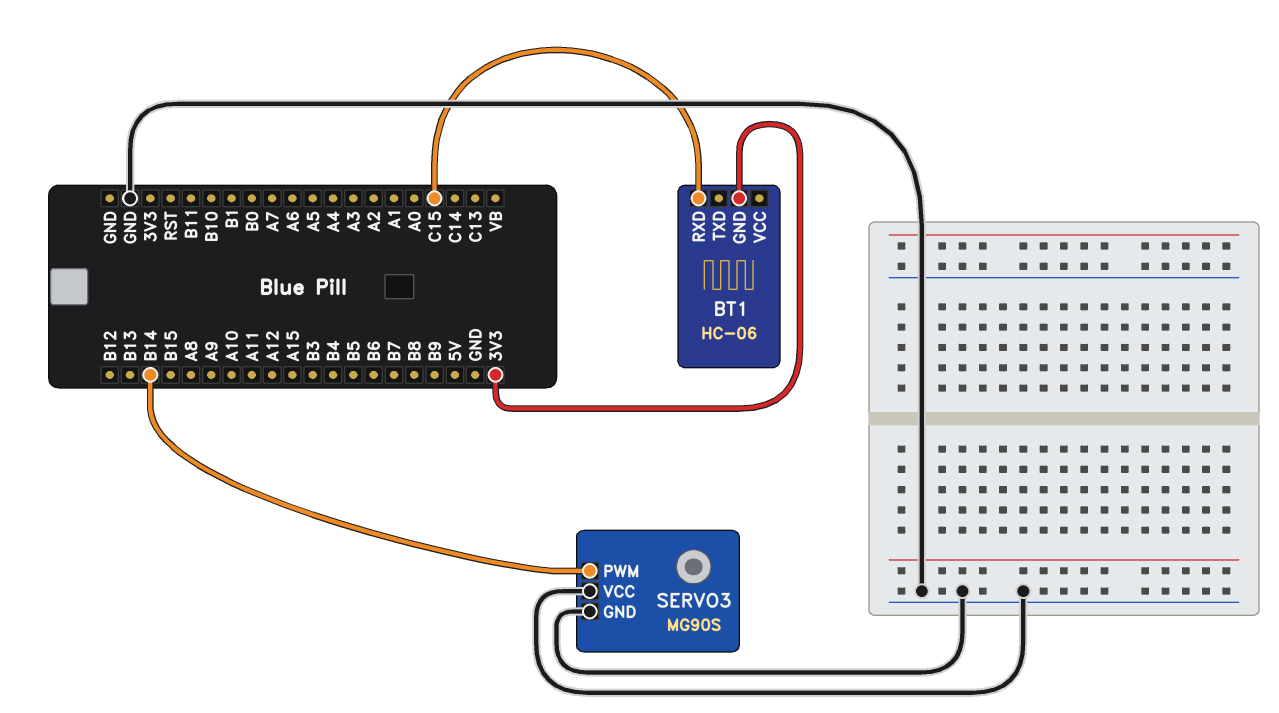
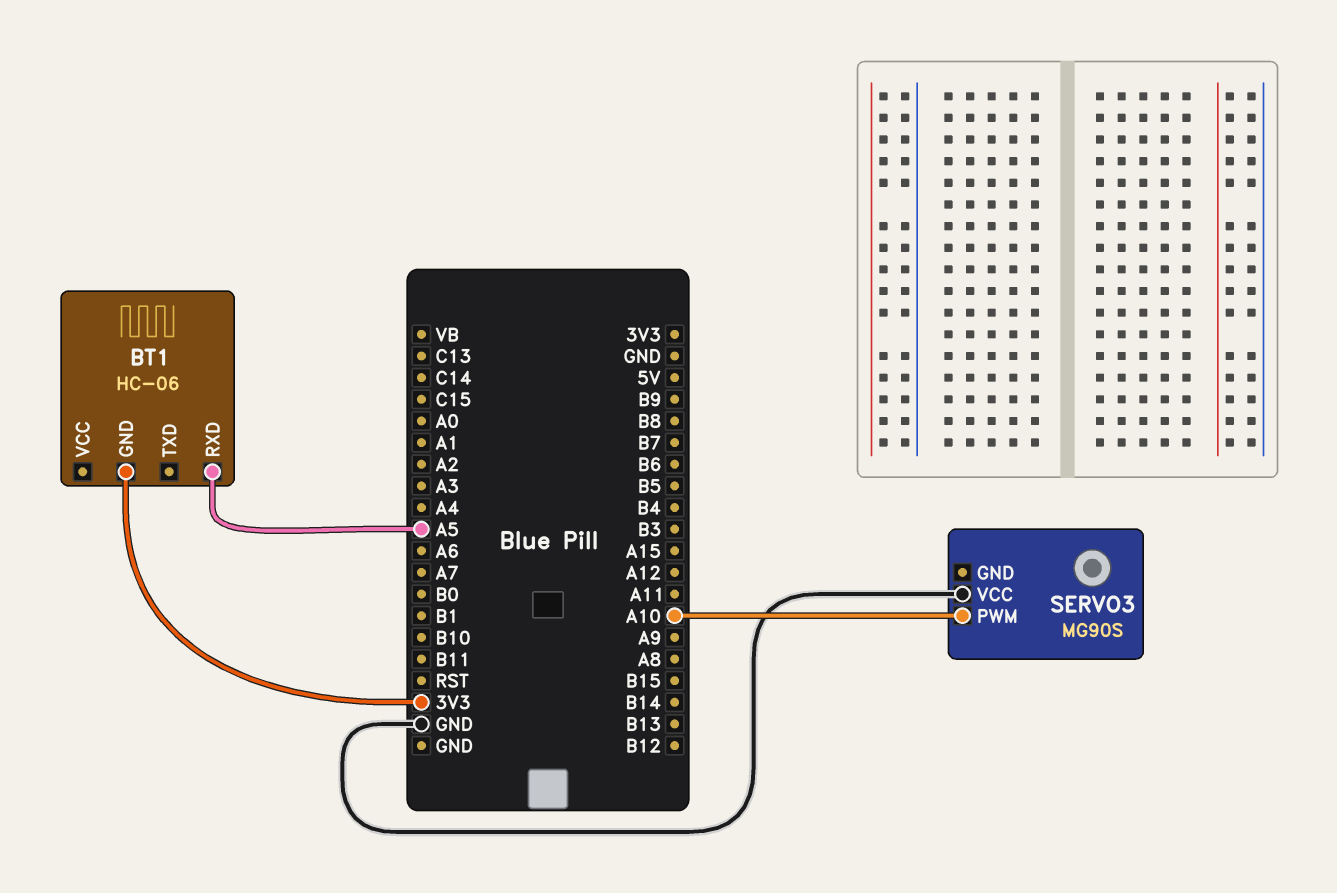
BT1 pin RXD: C15 -> A5
SERVO3 pin GND: GND -> none
SERVO3 pin PWM: B14 -> A10

